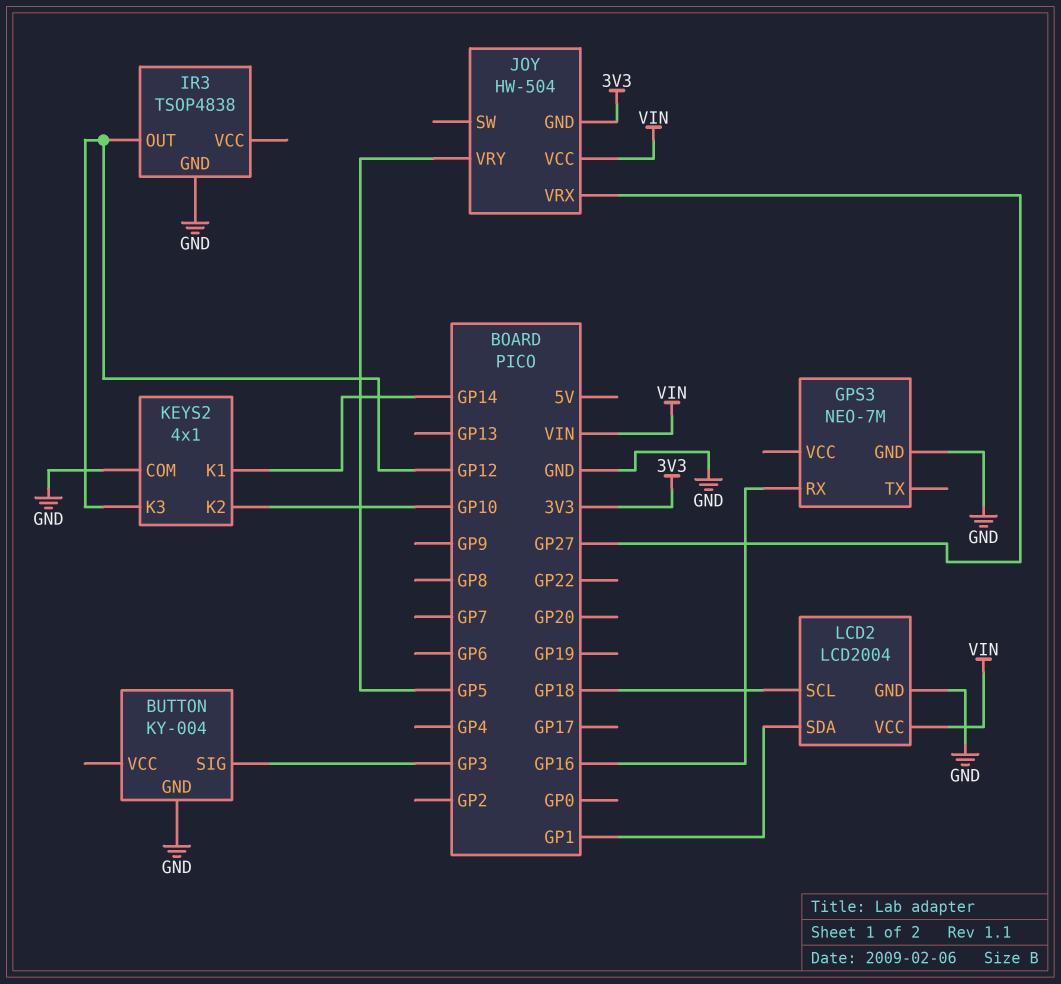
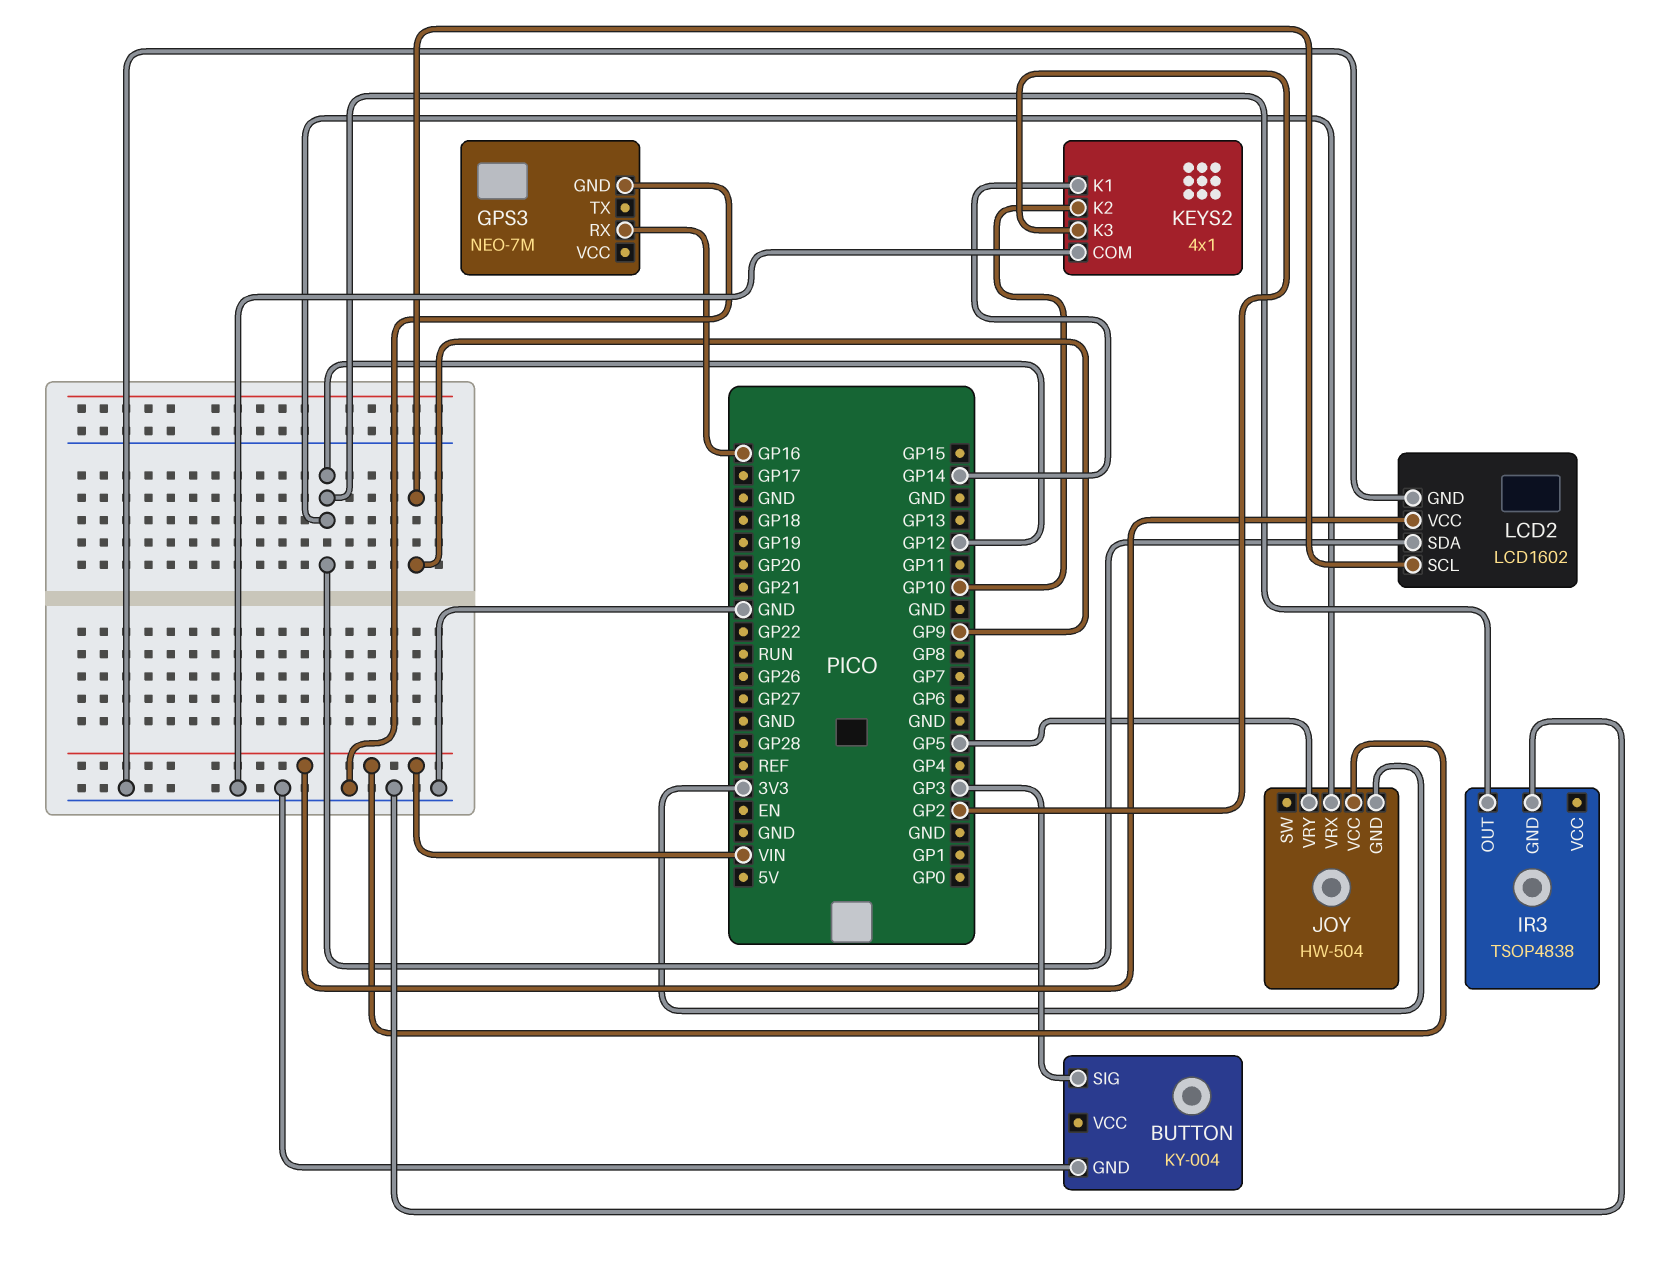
JOY pin VRX: GP27 -> GP12
KEYS2 pin K3: GP12 -> GP2
LCD2: LCD2004 -> LCD1602
LCD2 pin SCL: GP18 -> GP9
LCD2 pin SDA: GP1 -> GP12

